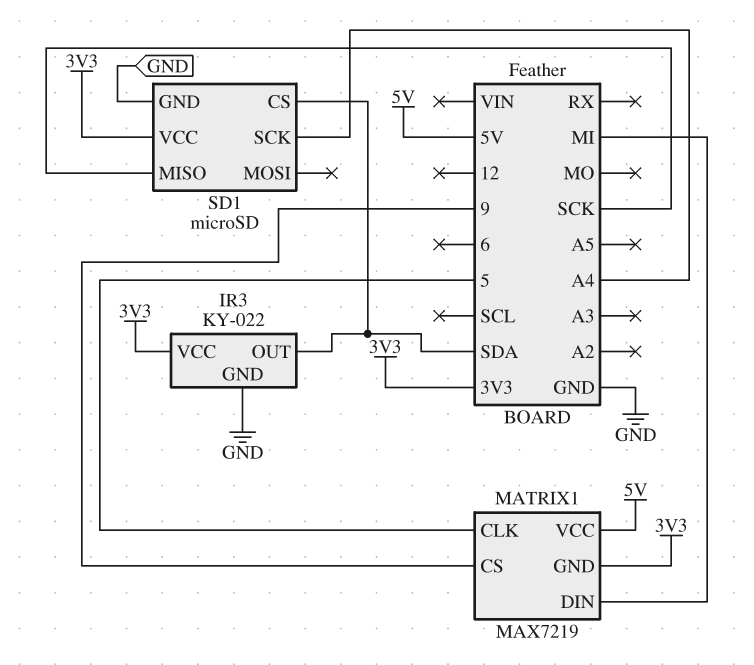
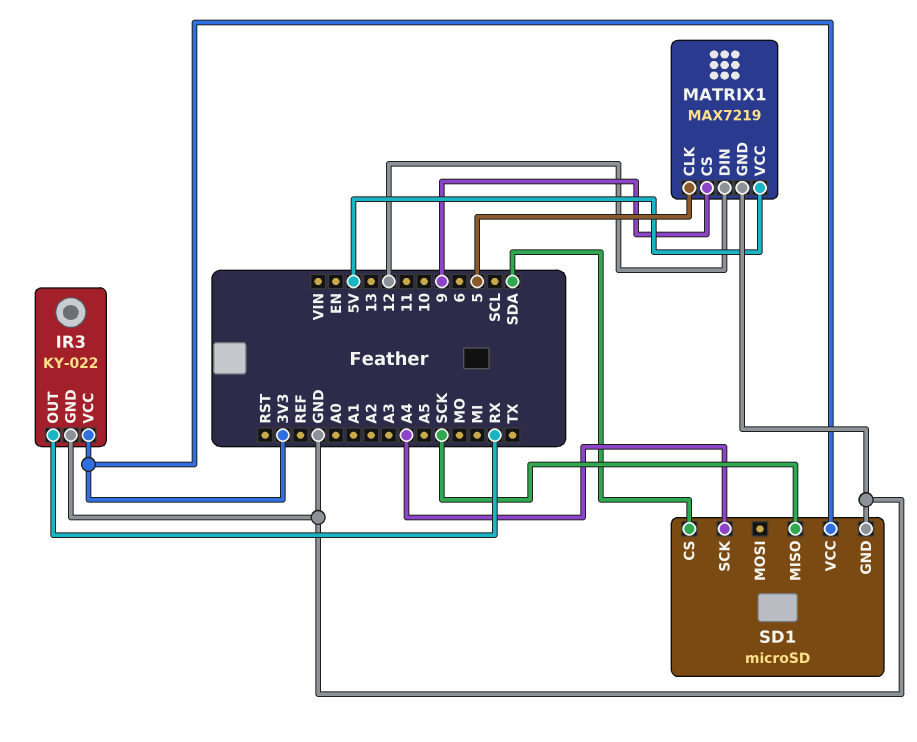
IR3 pin OUT: SDA -> RX
MATRIX1 pin DIN: MI -> 12
MATRIX1 pin GND: 3V3 -> GND

